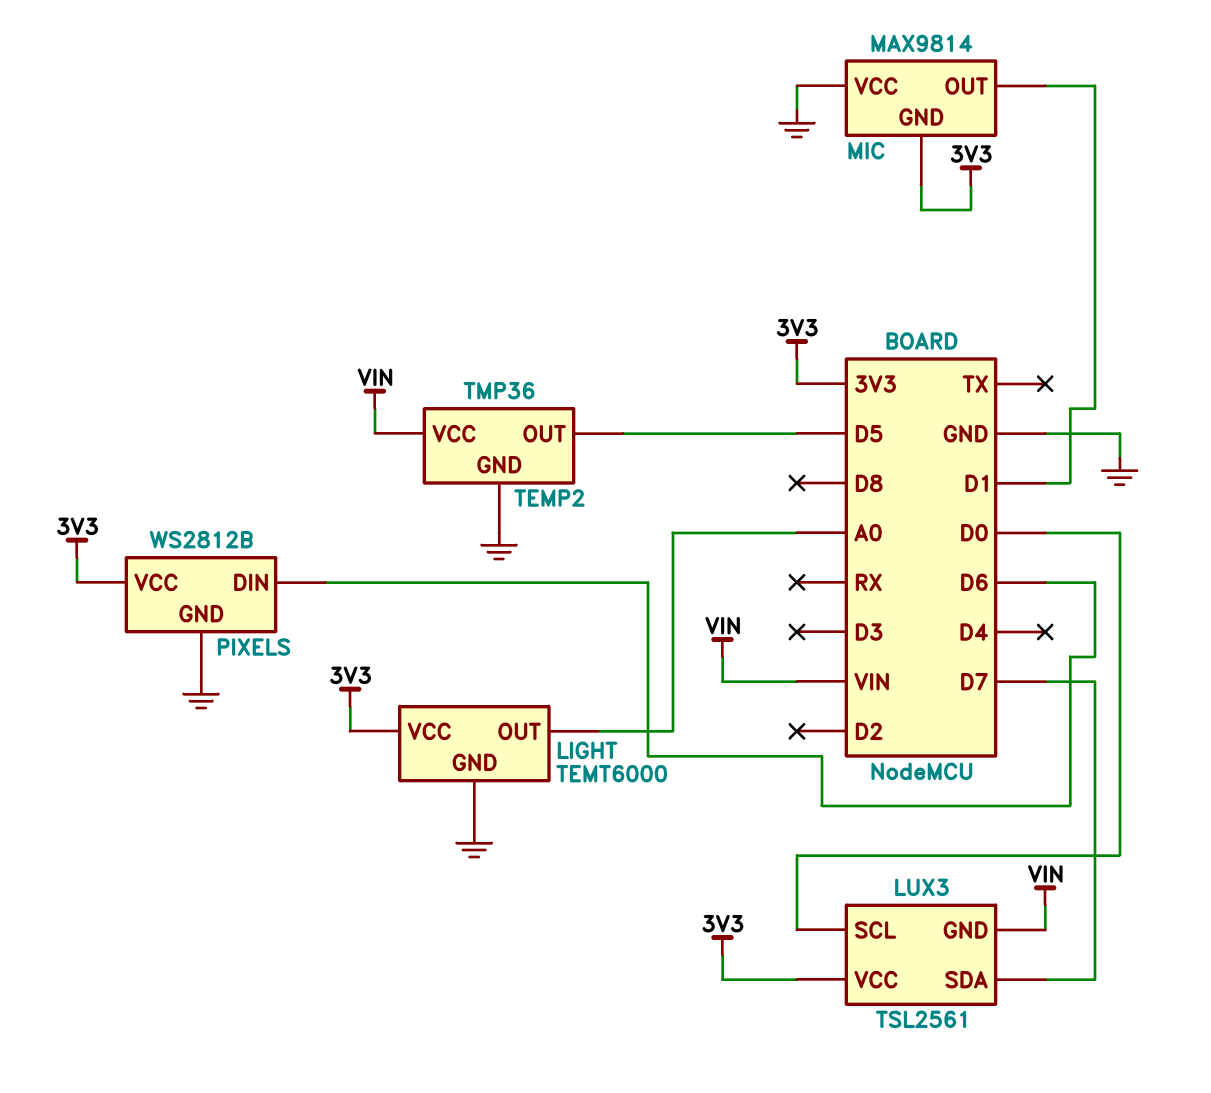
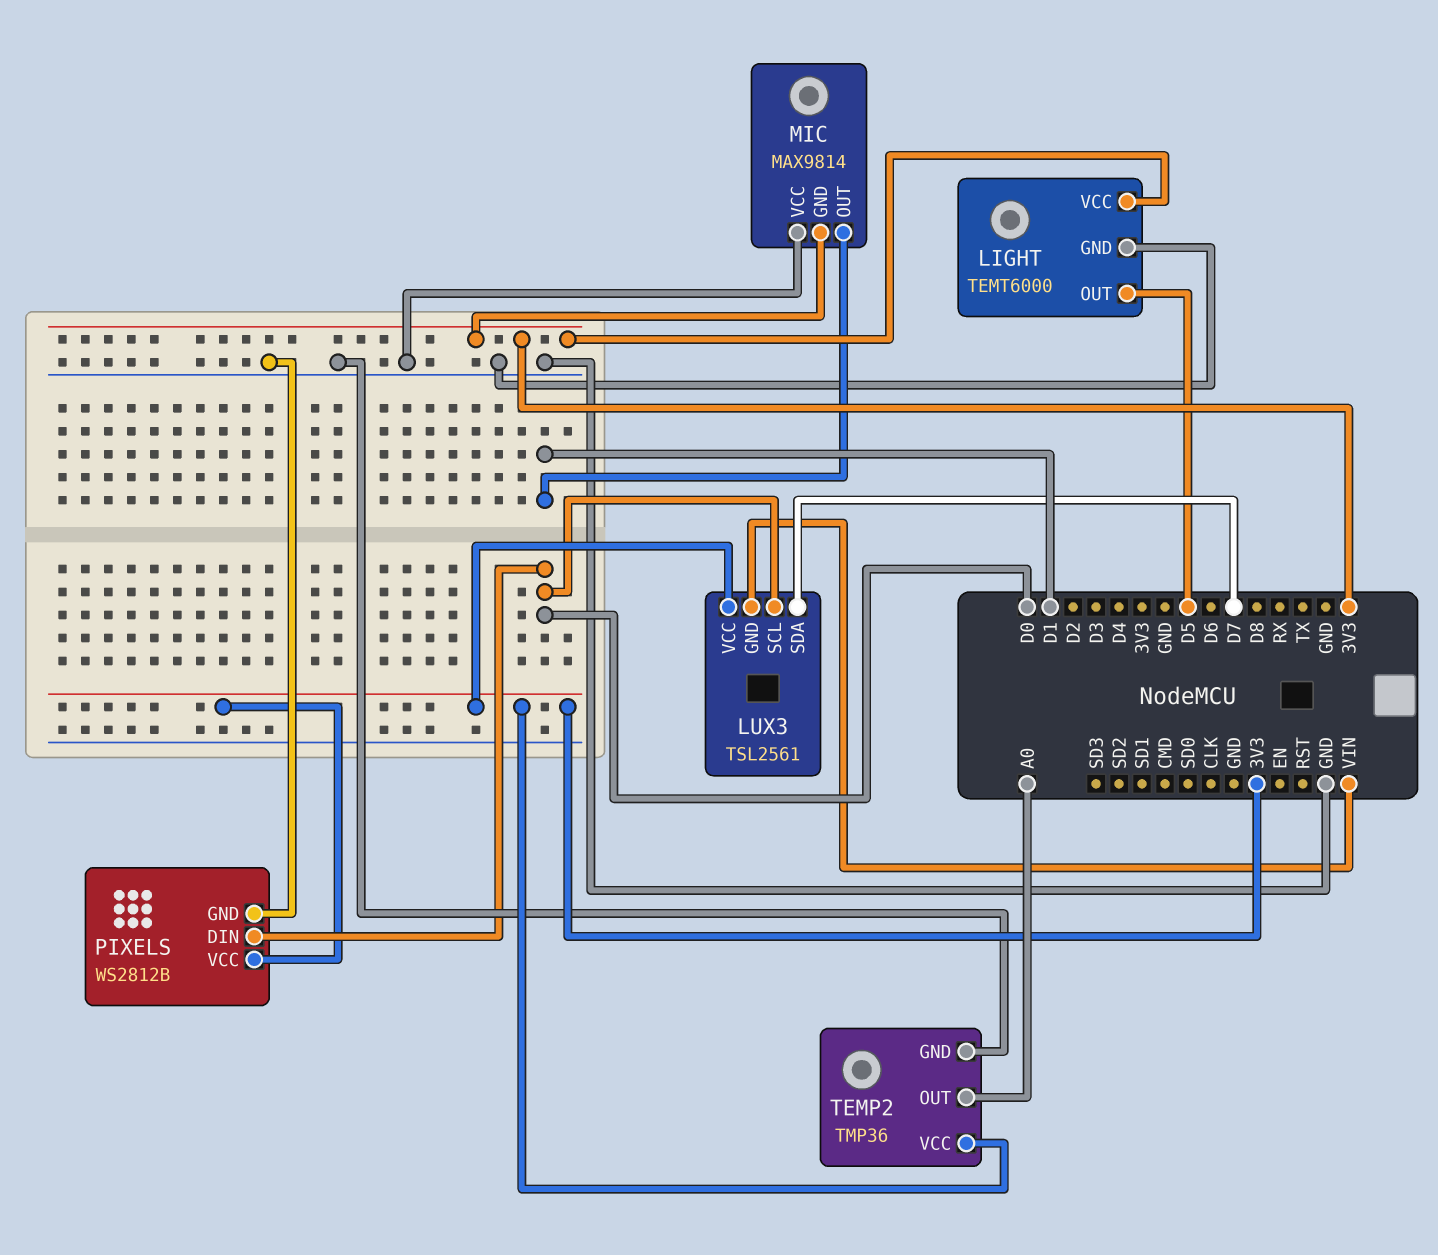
LIGHT pin OUT: A0 -> D5
PIXELS pin DIN: D6 -> D0
TEMP2 pin OUT: D5 -> A0
TEMP2 pin VCC: VIN -> 3V3

